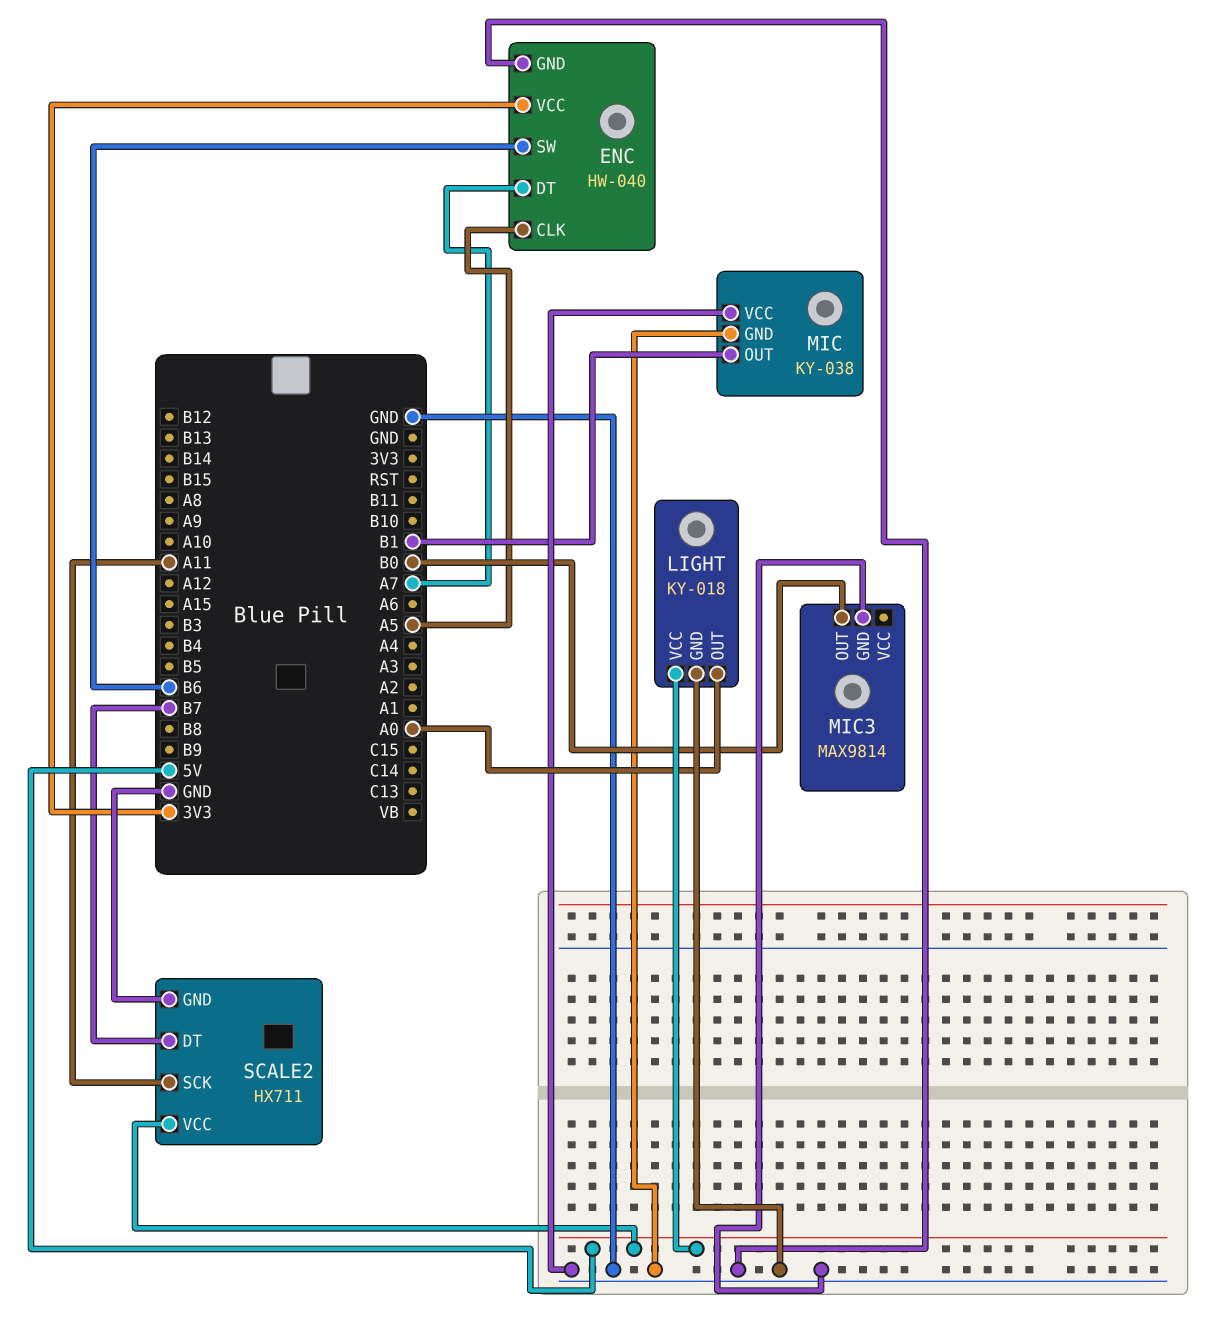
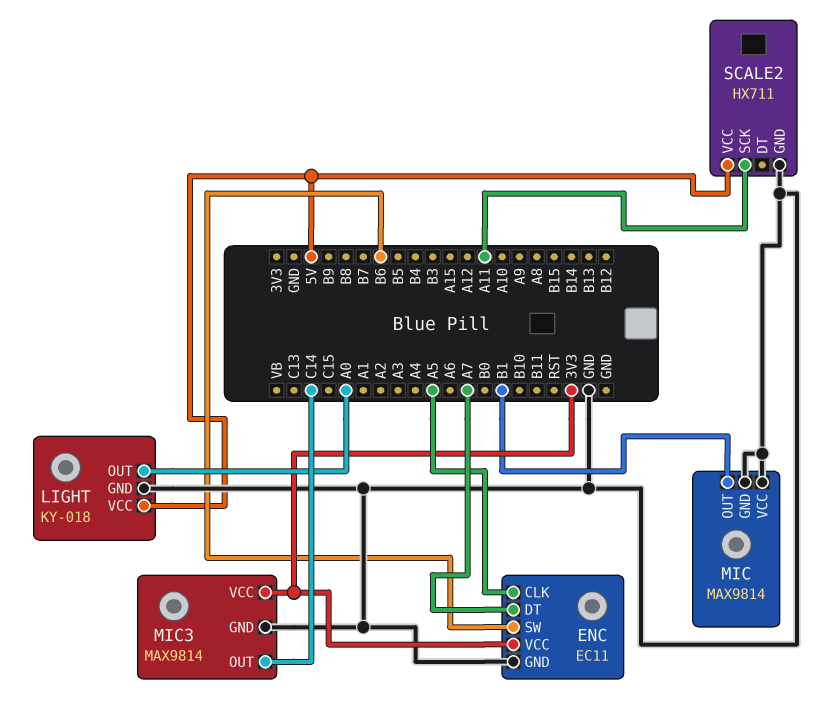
ENC: HW-040 -> EC11
MIC: KY-038 -> MAX9814
MIC3 pin OUT: B0 -> C14
MIC3 pin VCC: none -> 3V3
SCALE2 pin DT: B7 -> none

